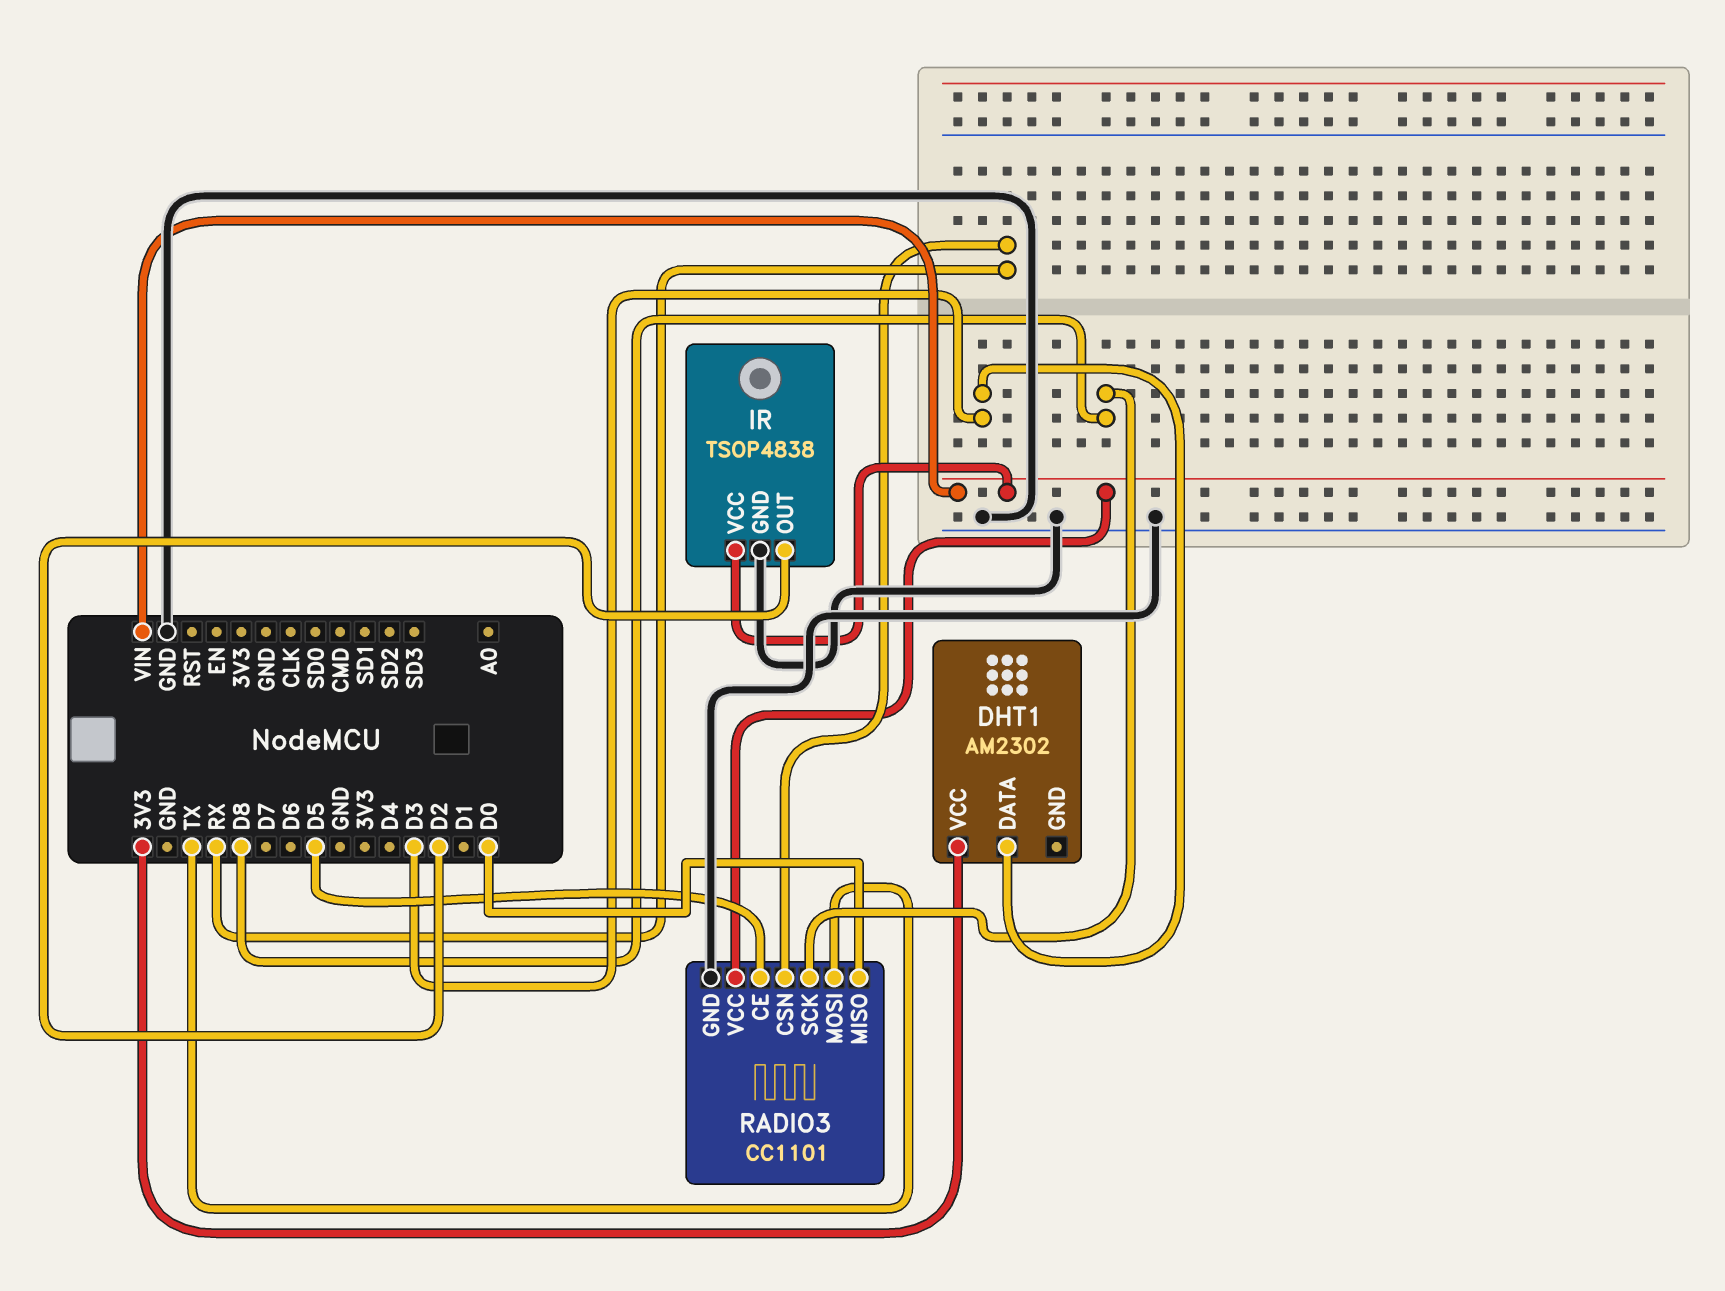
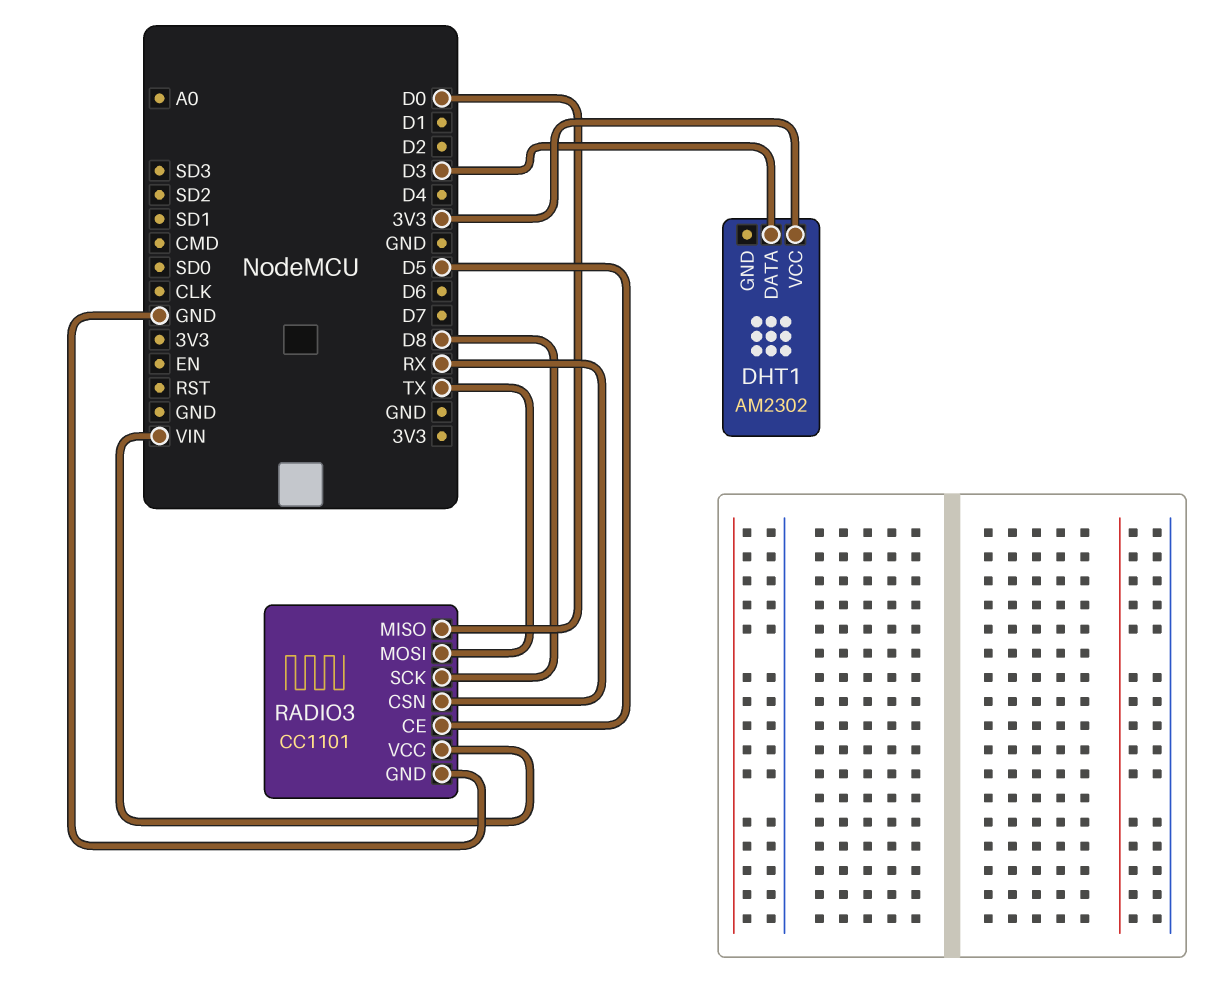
IR: TSOP4838 -> none
IR pin GND: GND -> none
IR pin OUT: D2 -> none
IR pin VCC: VIN -> none

